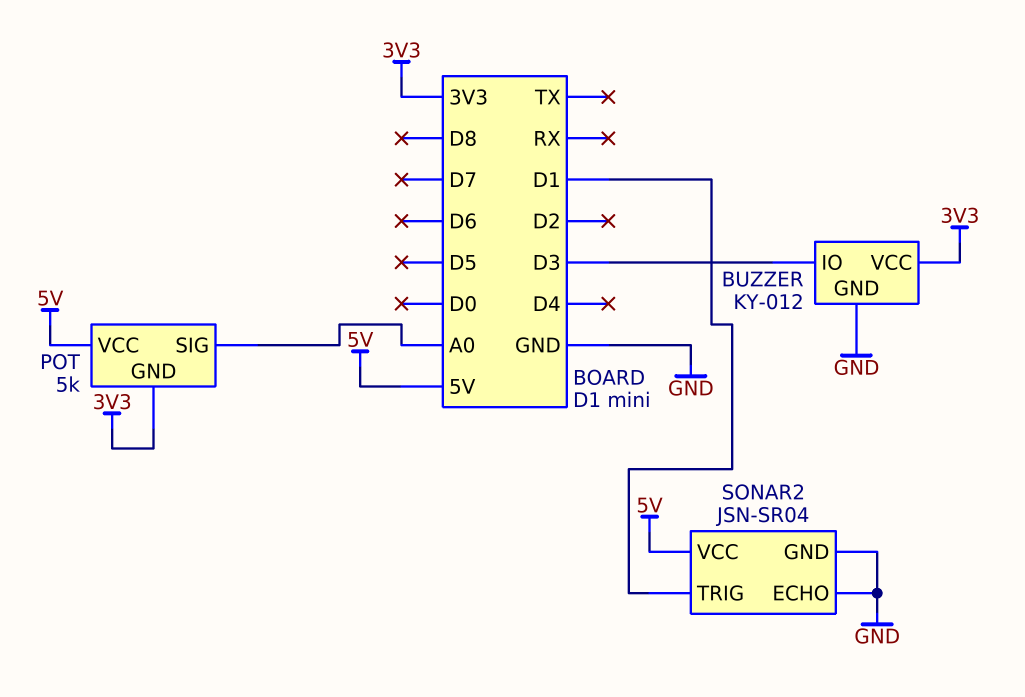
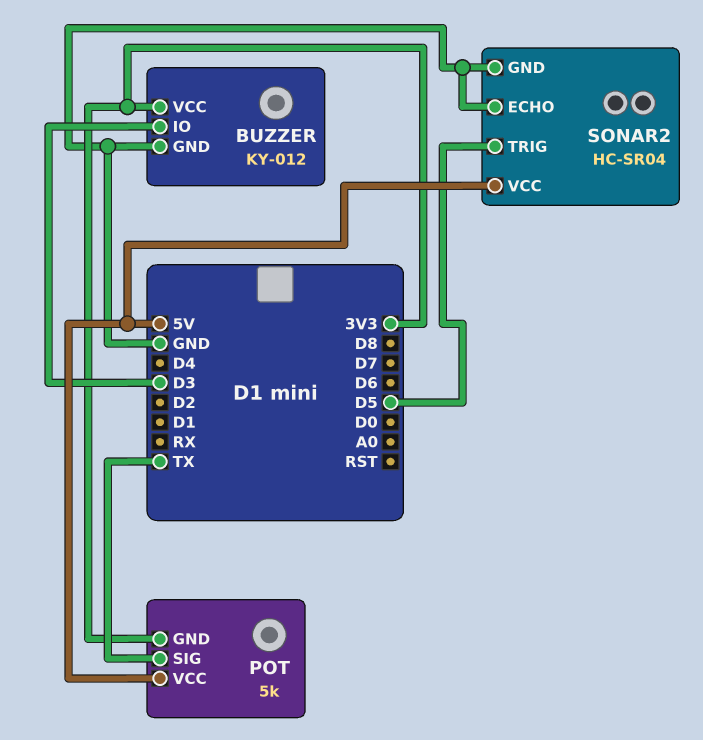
POT pin SIG: A0 -> TX
SONAR2: JSN-SR04 -> HC-SR04
SONAR2 pin TRIG: D1 -> D5

